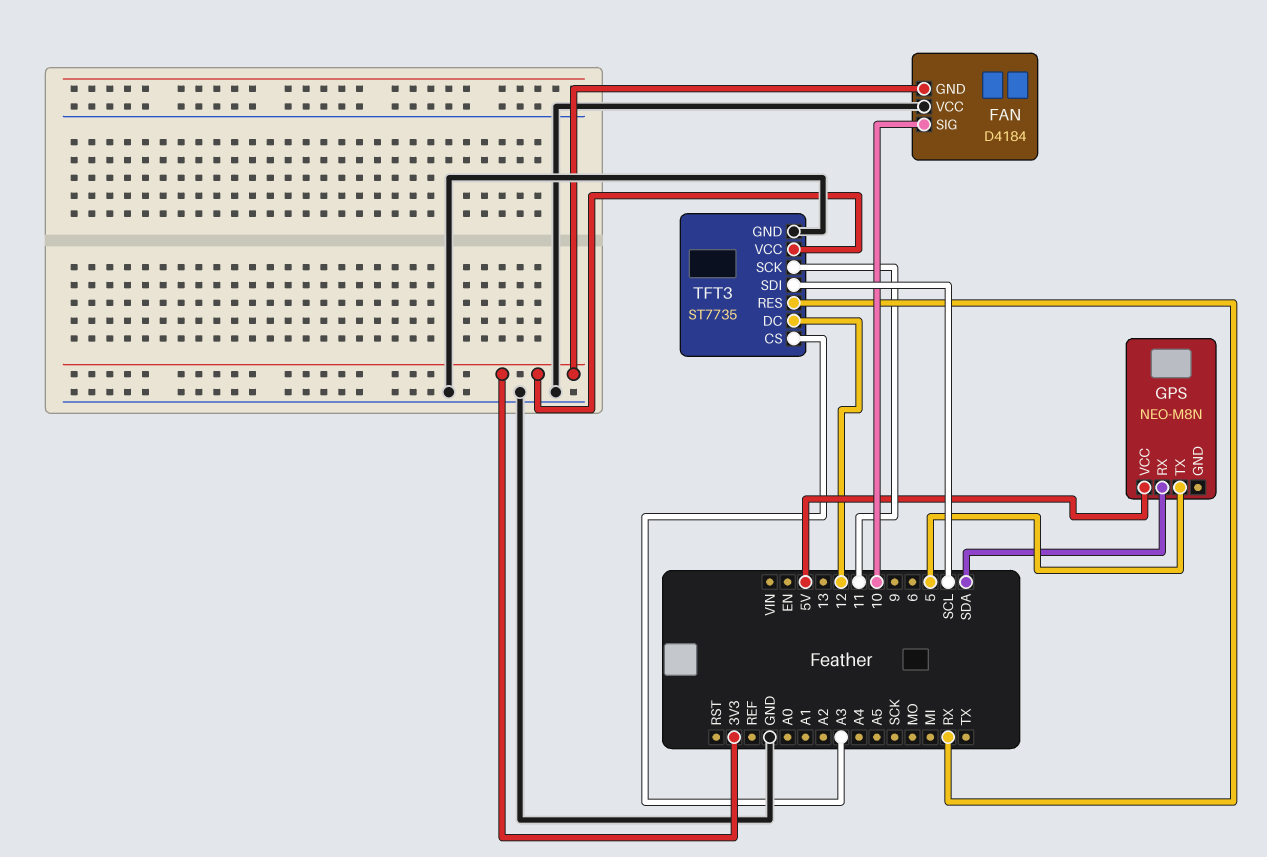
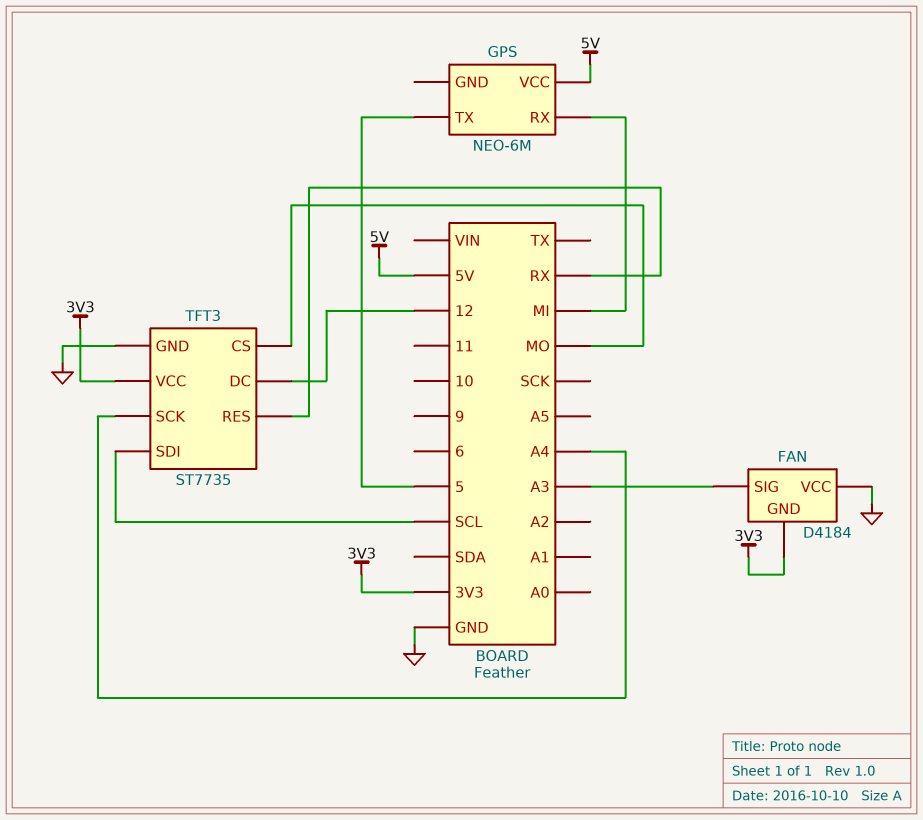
FAN pin SIG: 10 -> A3
GPS: NEO-M8N -> NEO-6M
GPS pin RX: SDA -> MI
TFT3 pin CS: A3 -> MO
TFT3 pin SCK: 11 -> A4

